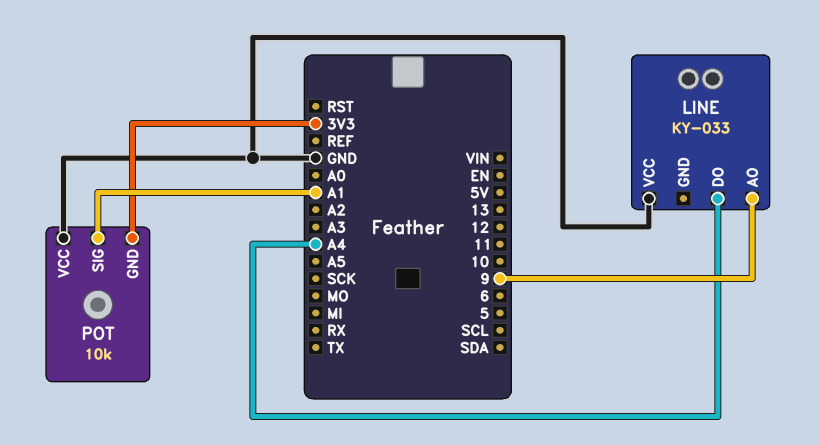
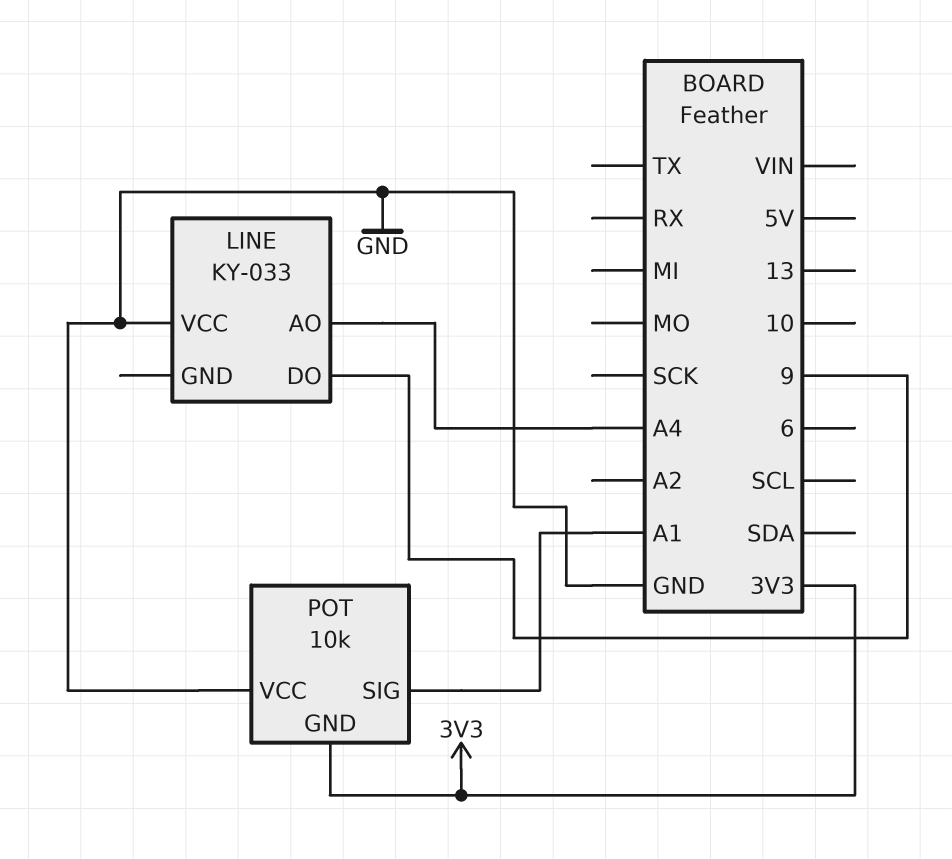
LINE pin AO: 9 -> A4
LINE pin DO: A4 -> 9

